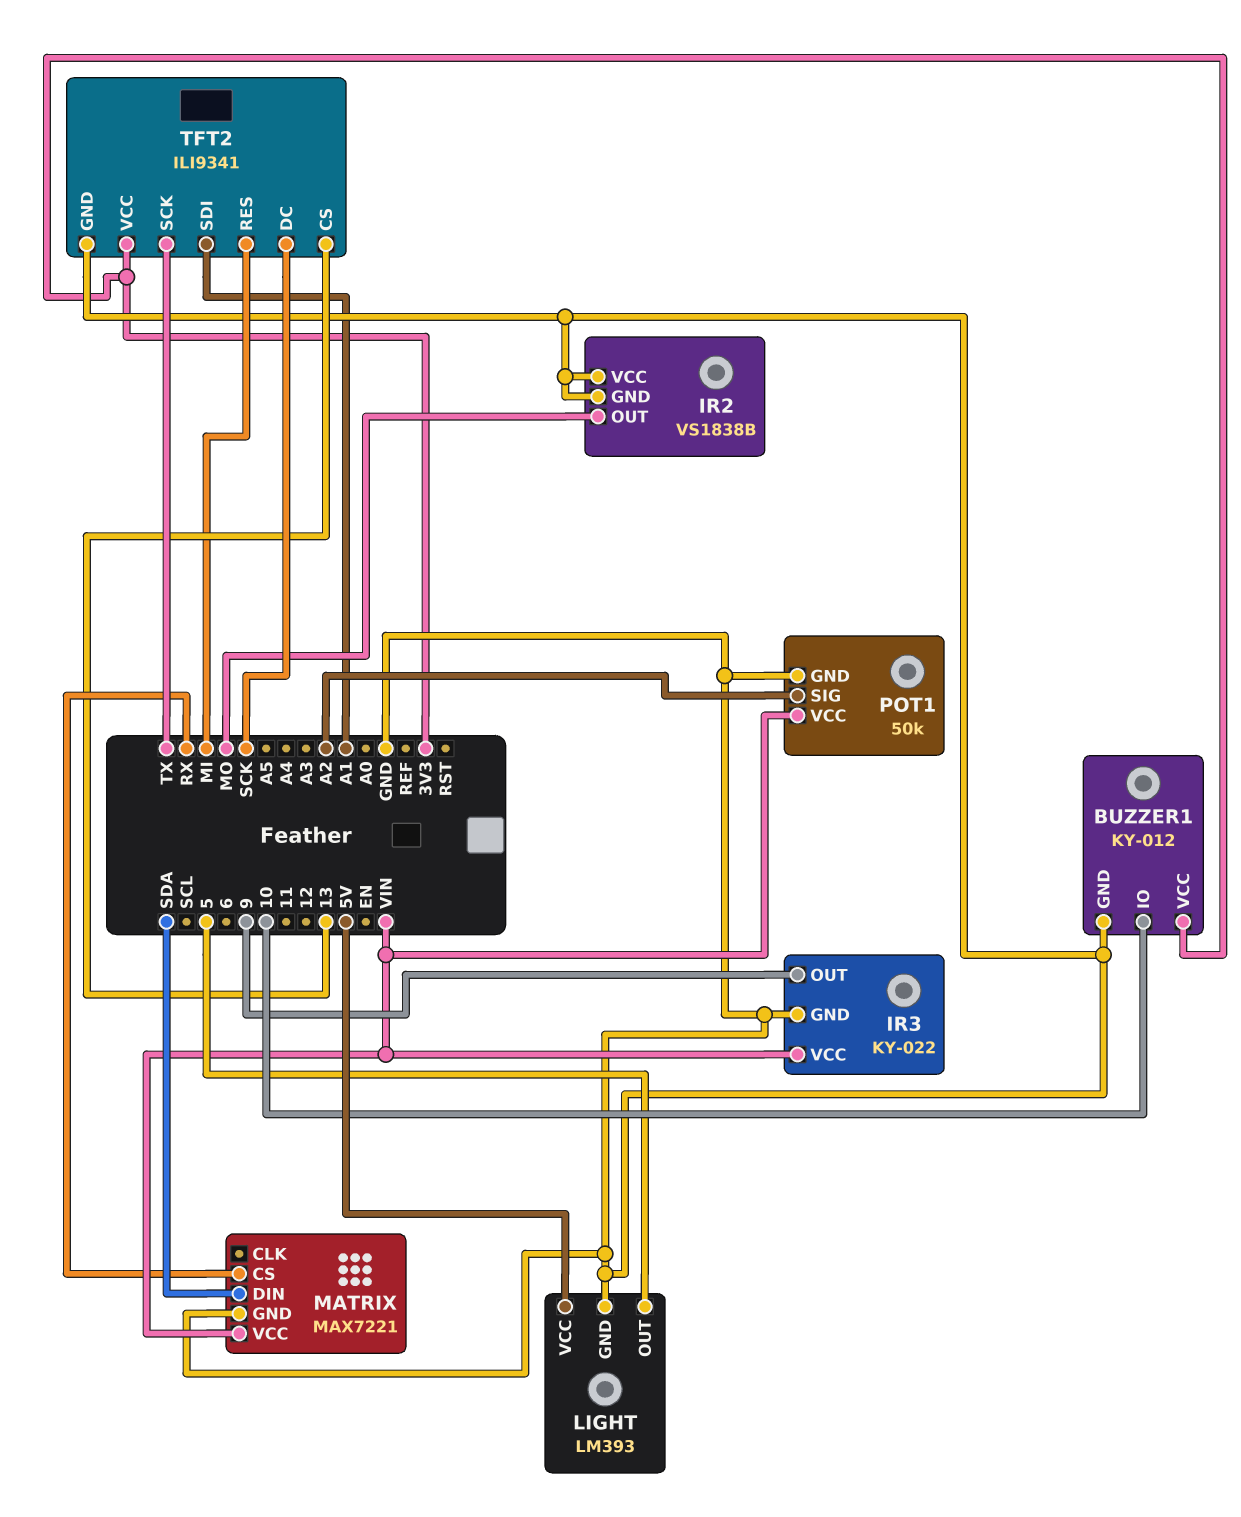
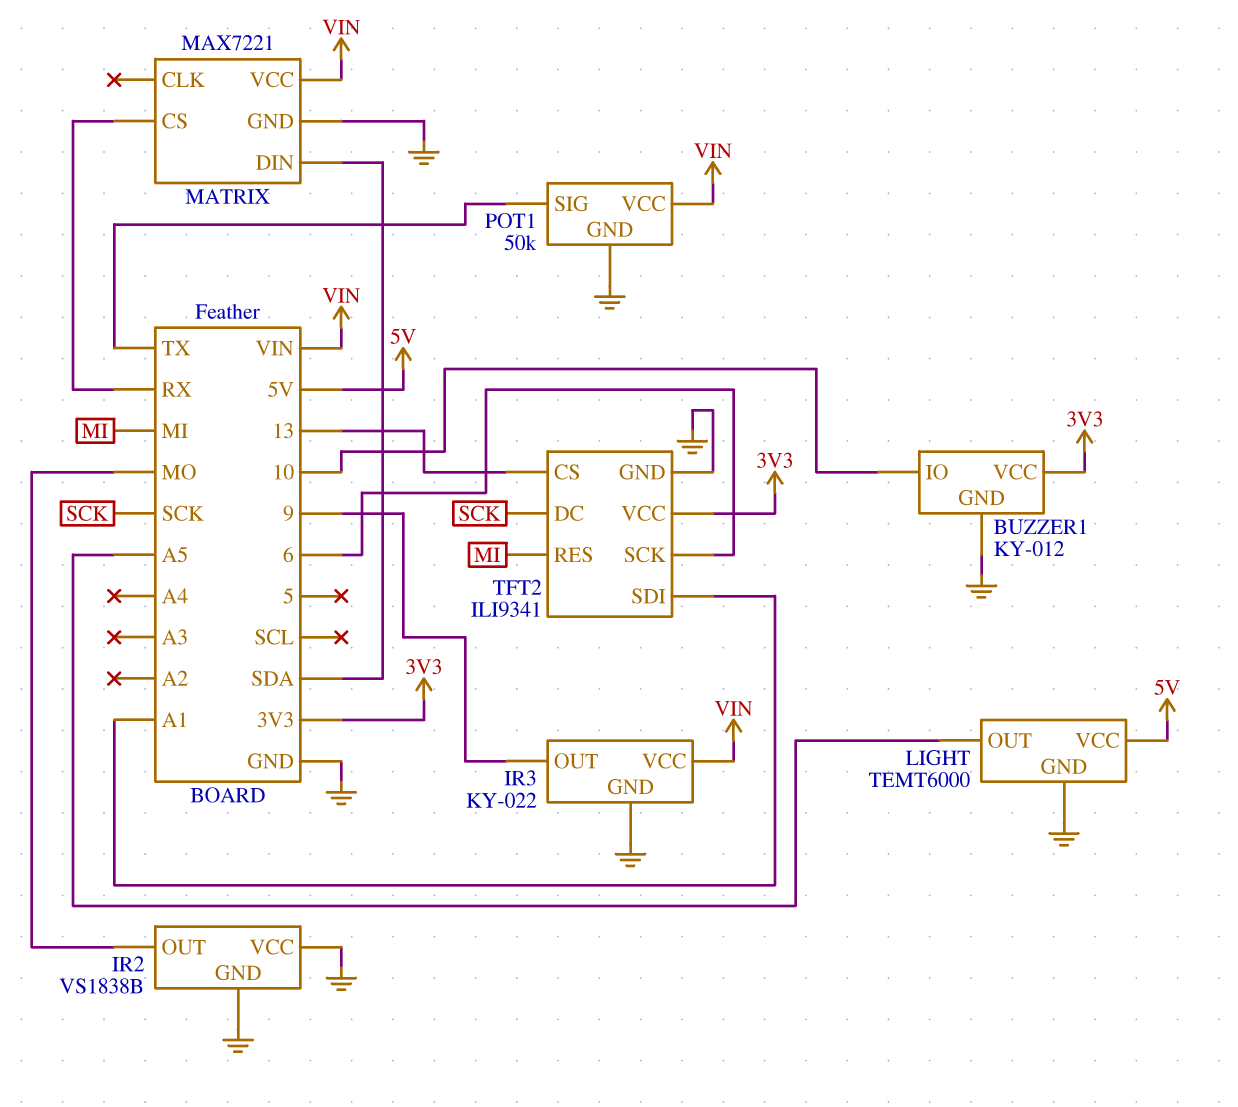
LIGHT: LM393 -> TEMT6000
LIGHT pin OUT: 5 -> A5
POT1 pin SIG: A2 -> TX
TFT2 pin SCK: TX -> 6

